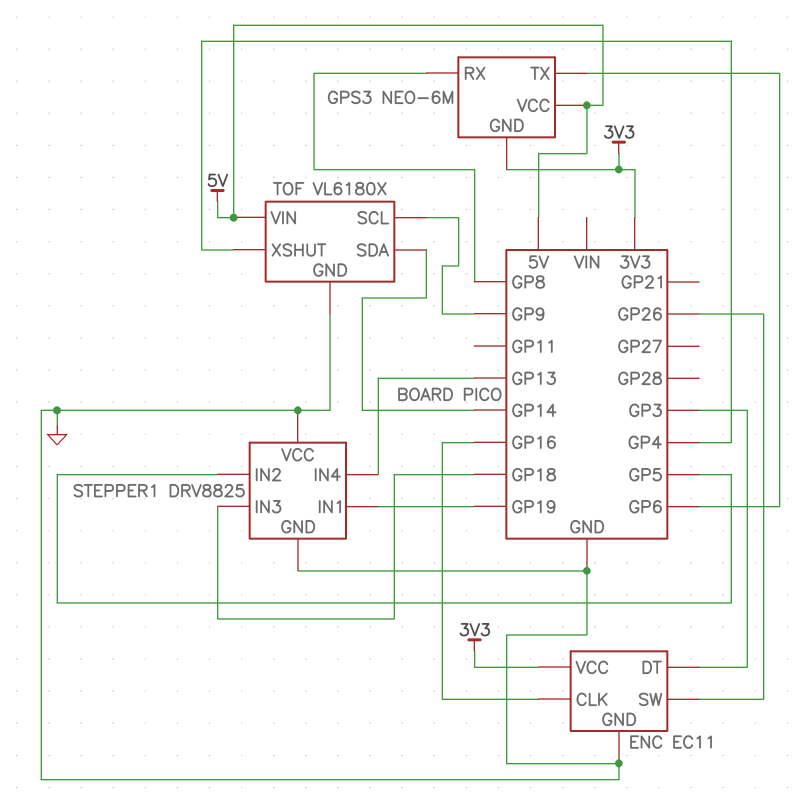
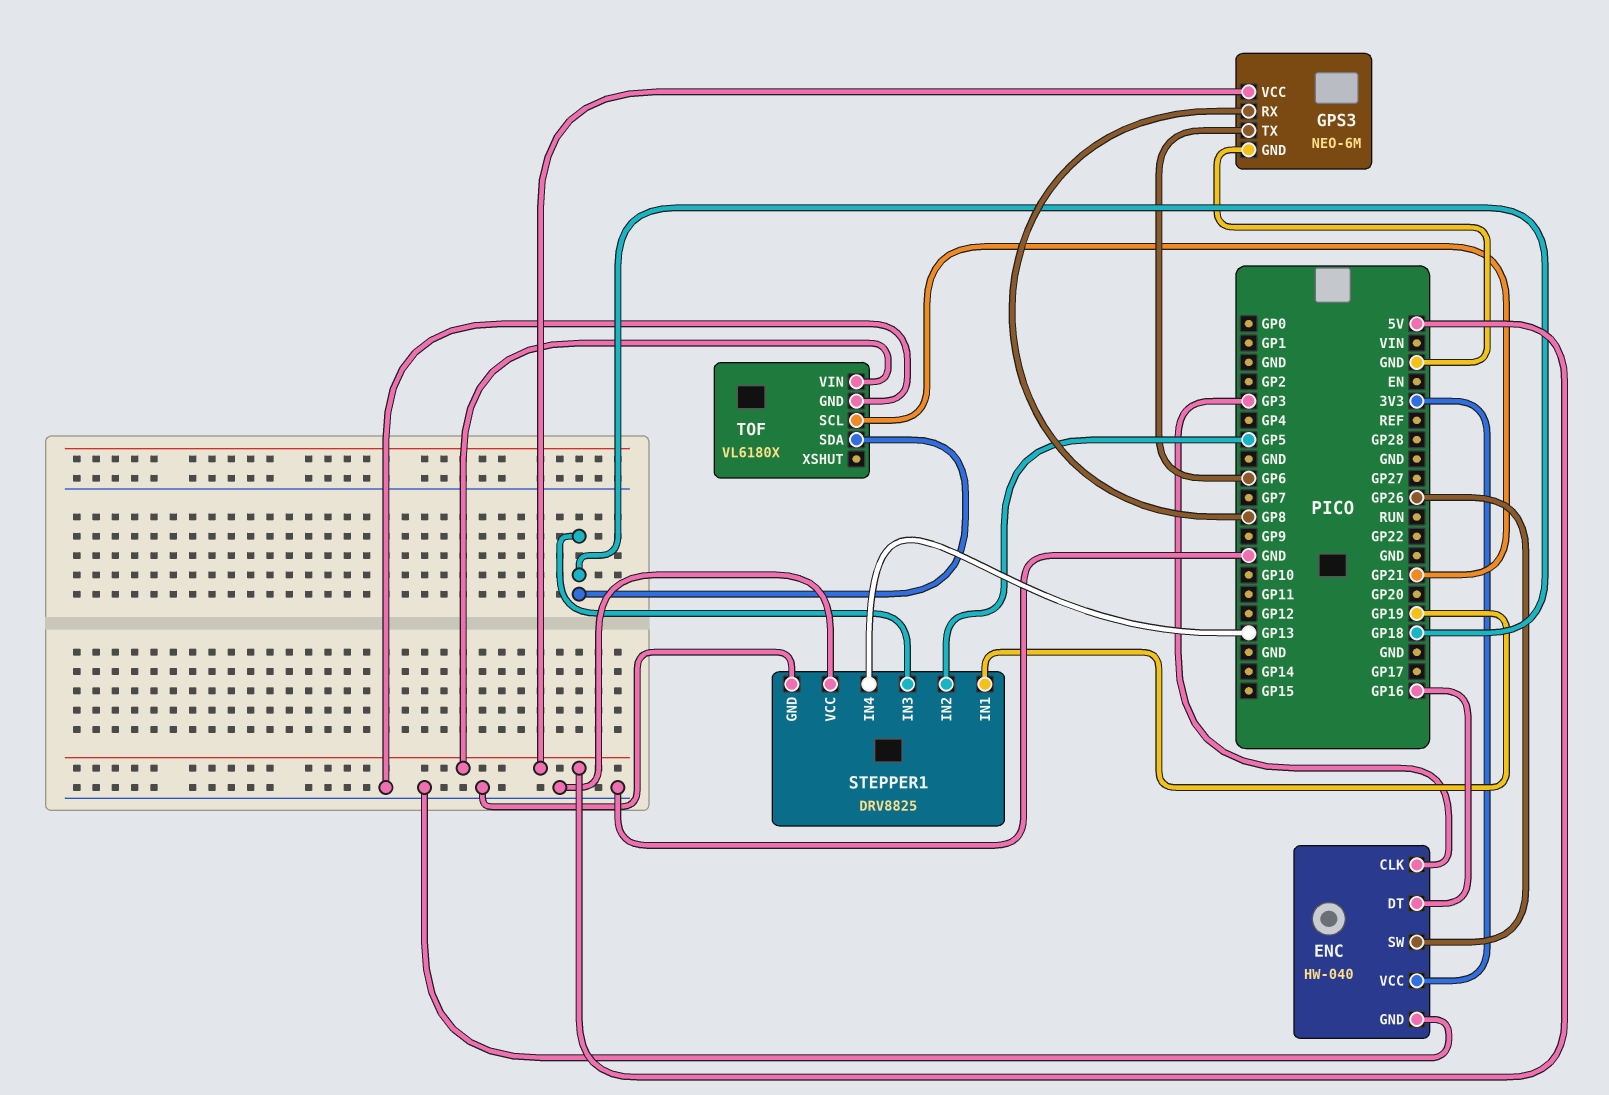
ENC: EC11 -> HW-040
ENC pin CLK: GP16 -> GP3
ENC pin DT: GP3 -> GP16
GPS3 pin GND: 3V3 -> GND
TOF pin SCL: GP9 -> GP21
TOF pin SDA: GP14 -> GP18
TOF pin XSHUT: GP4 -> none

